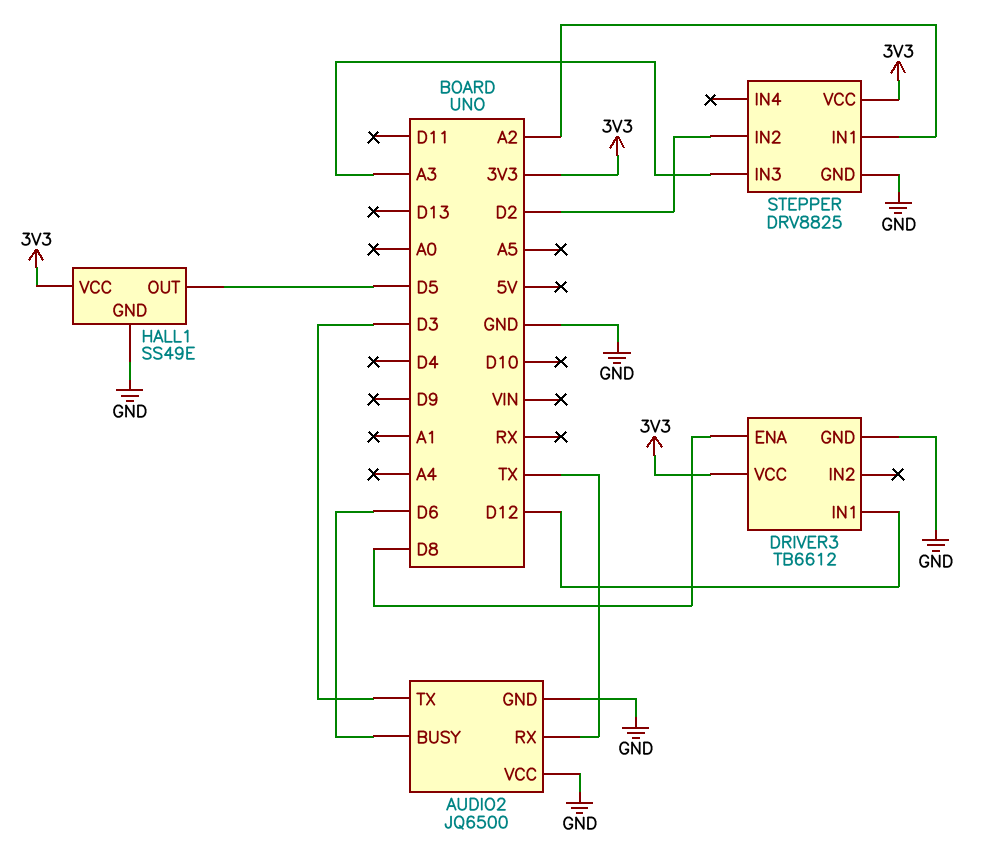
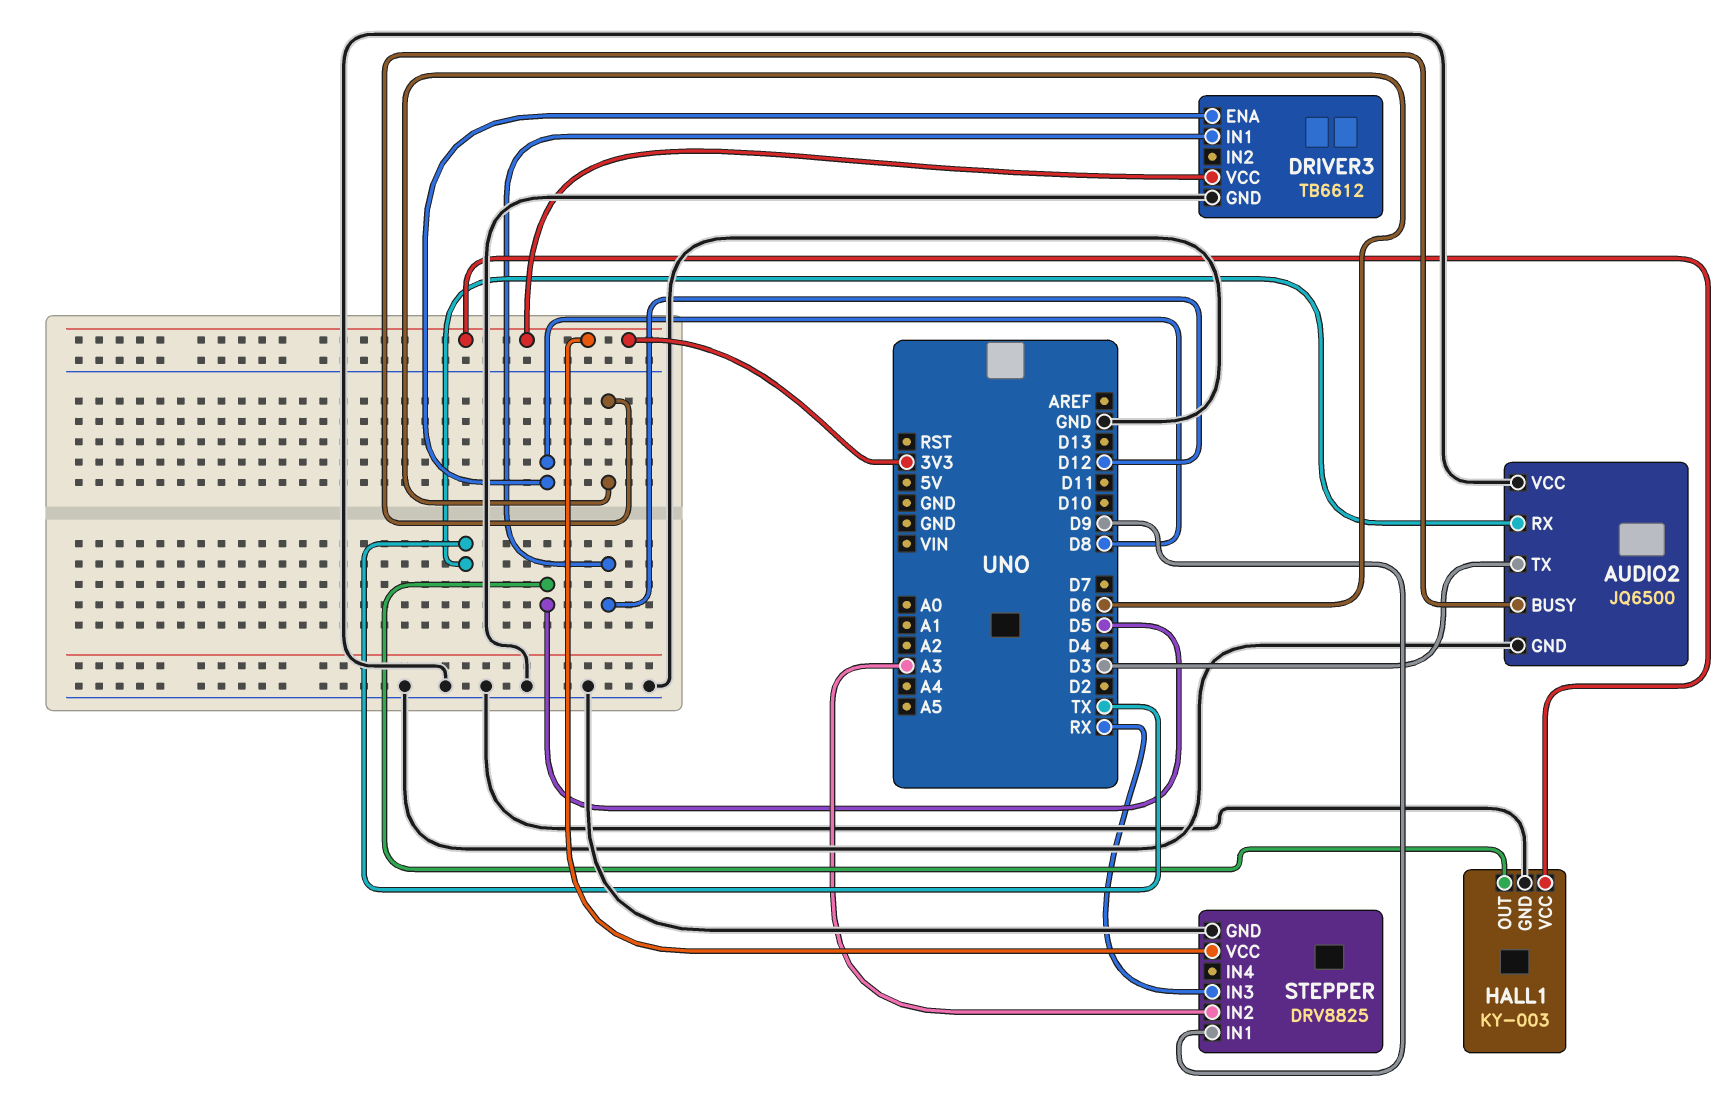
HALL1: SS49E -> KY-003
STEPPER pin IN1: A2 -> D9
STEPPER pin IN2: D2 -> A3
STEPPER pin IN3: A3 -> RX

